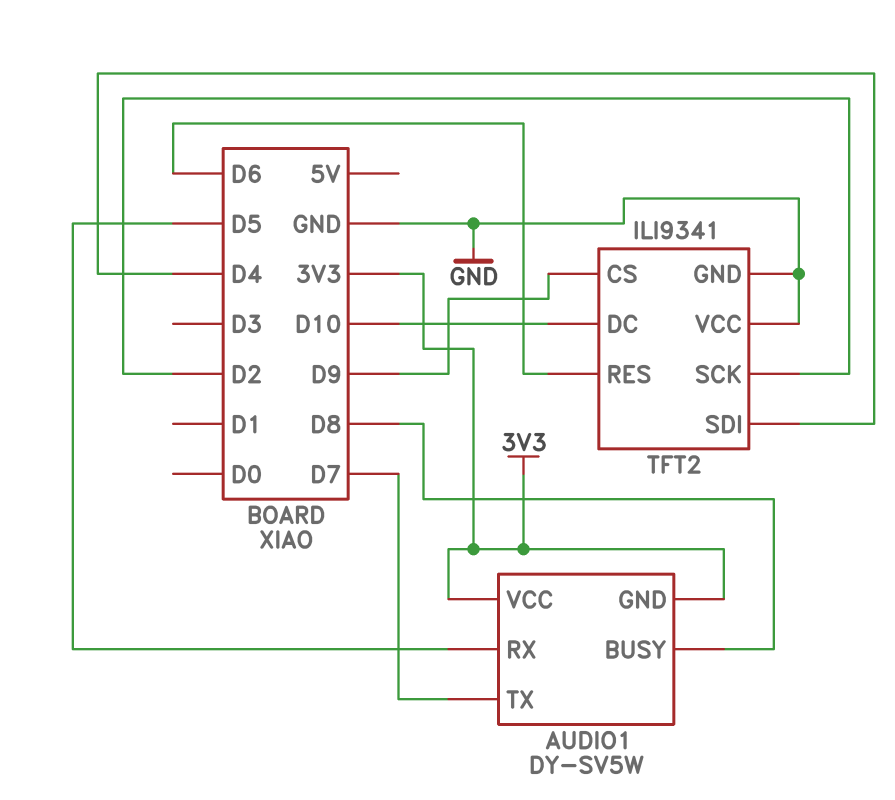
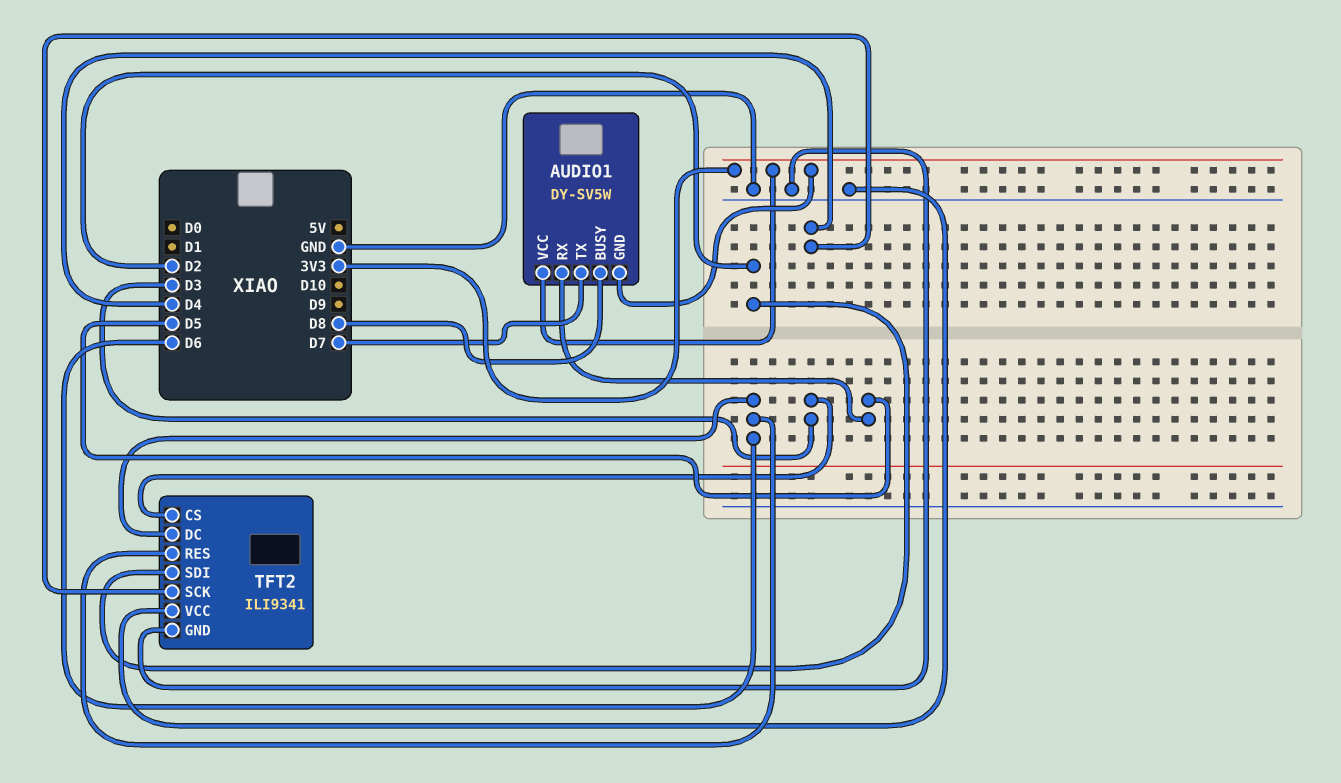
TFT2 pin CS: D9 -> D3
TFT2 pin DC: D10 -> D6
TFT2 pin SCK: D2 -> D4
TFT2 pin SDI: D4 -> D2

